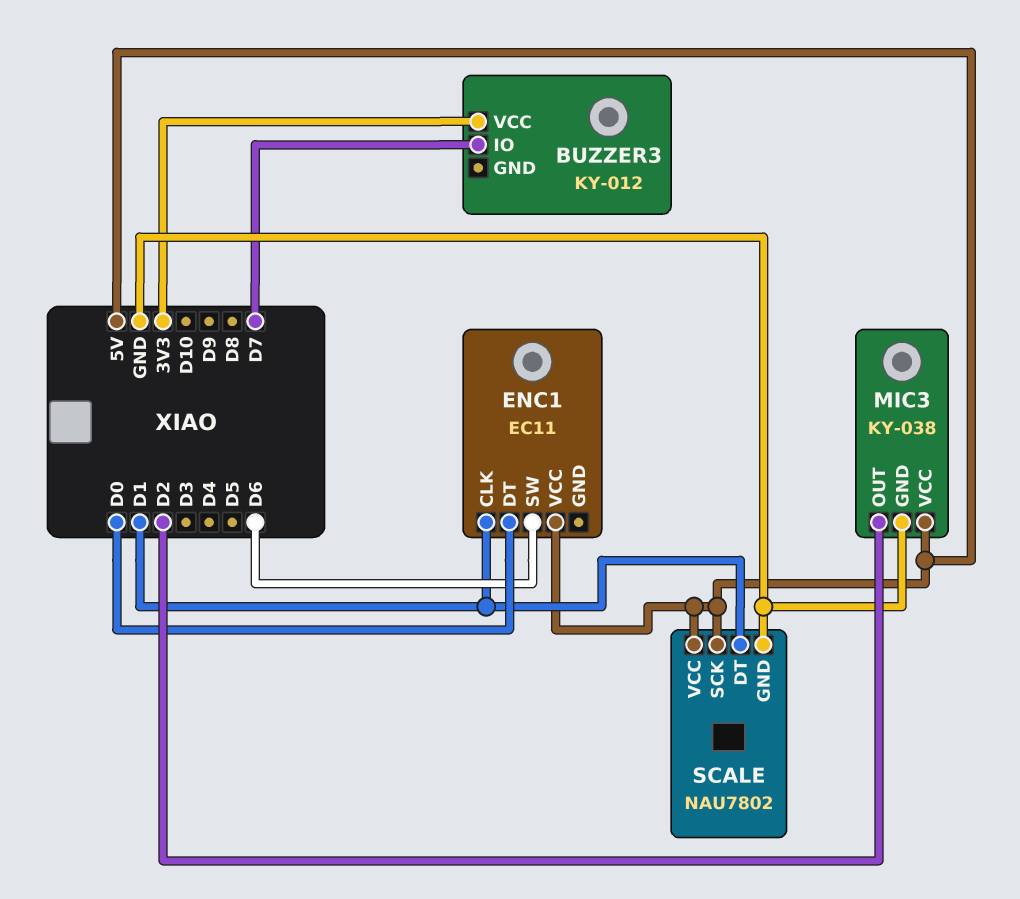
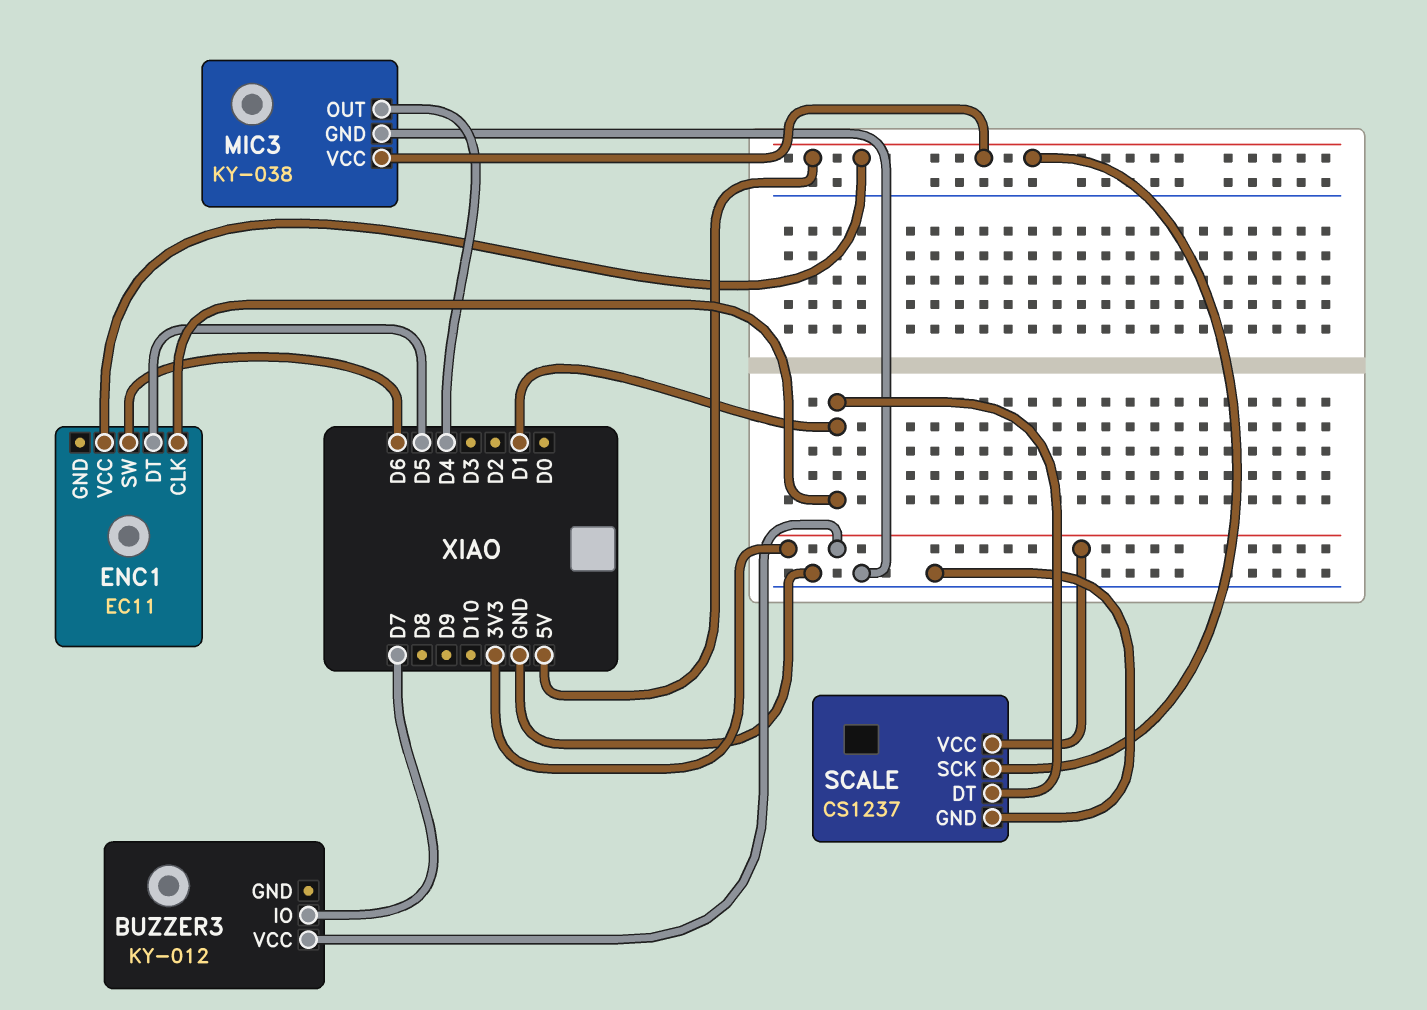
ENC1 pin DT: D0 -> D5
MIC3 pin OUT: D2 -> D4
SCALE: NAU7802 -> CS1237
SCALE pin VCC: 5V -> 3V3

